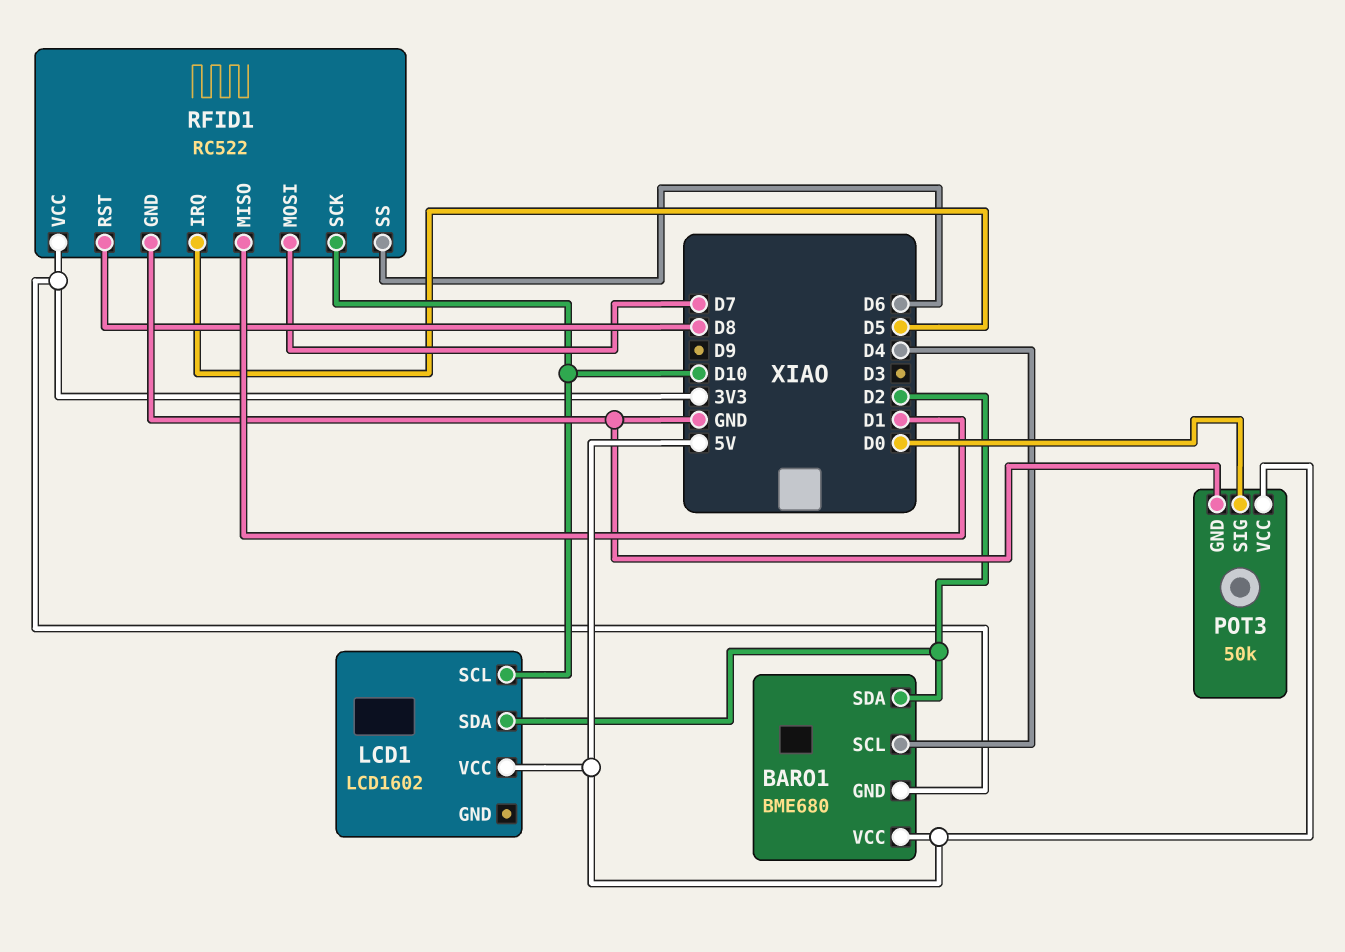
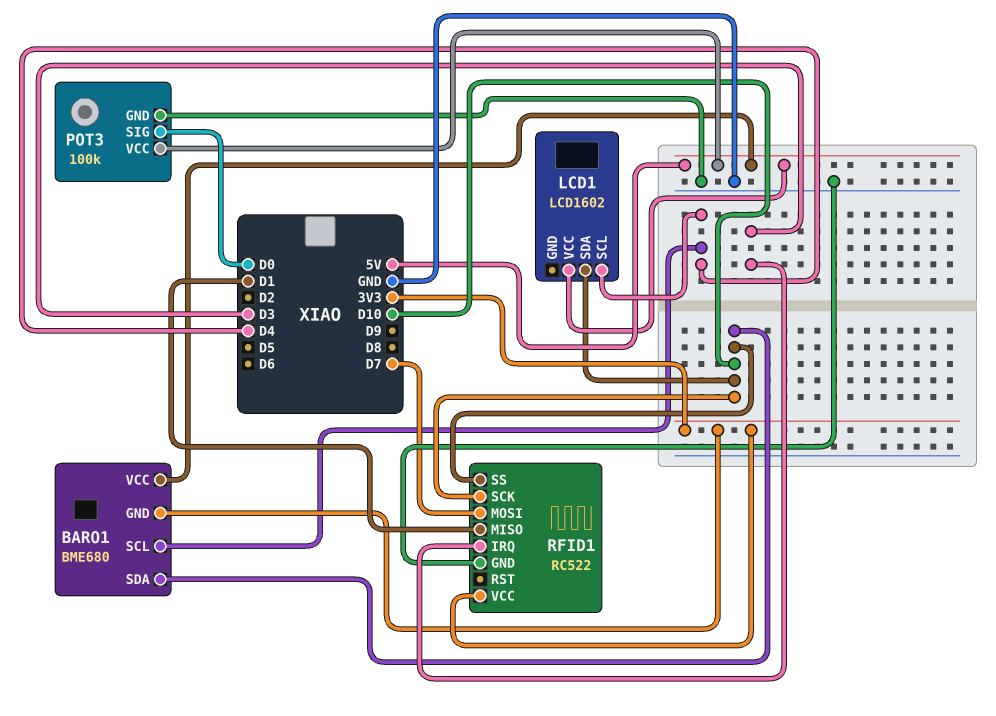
BARO1 pin SDA: D2 -> D10
LCD1 pin SCL: D10 -> D4
LCD1 pin SDA: D2 -> D10
POT3: 50k -> 100k
RFID1 pin IRQ: D5 -> D3
RFID1 pin RST: D8 -> none
RFID1 pin SS: D6 -> D10

